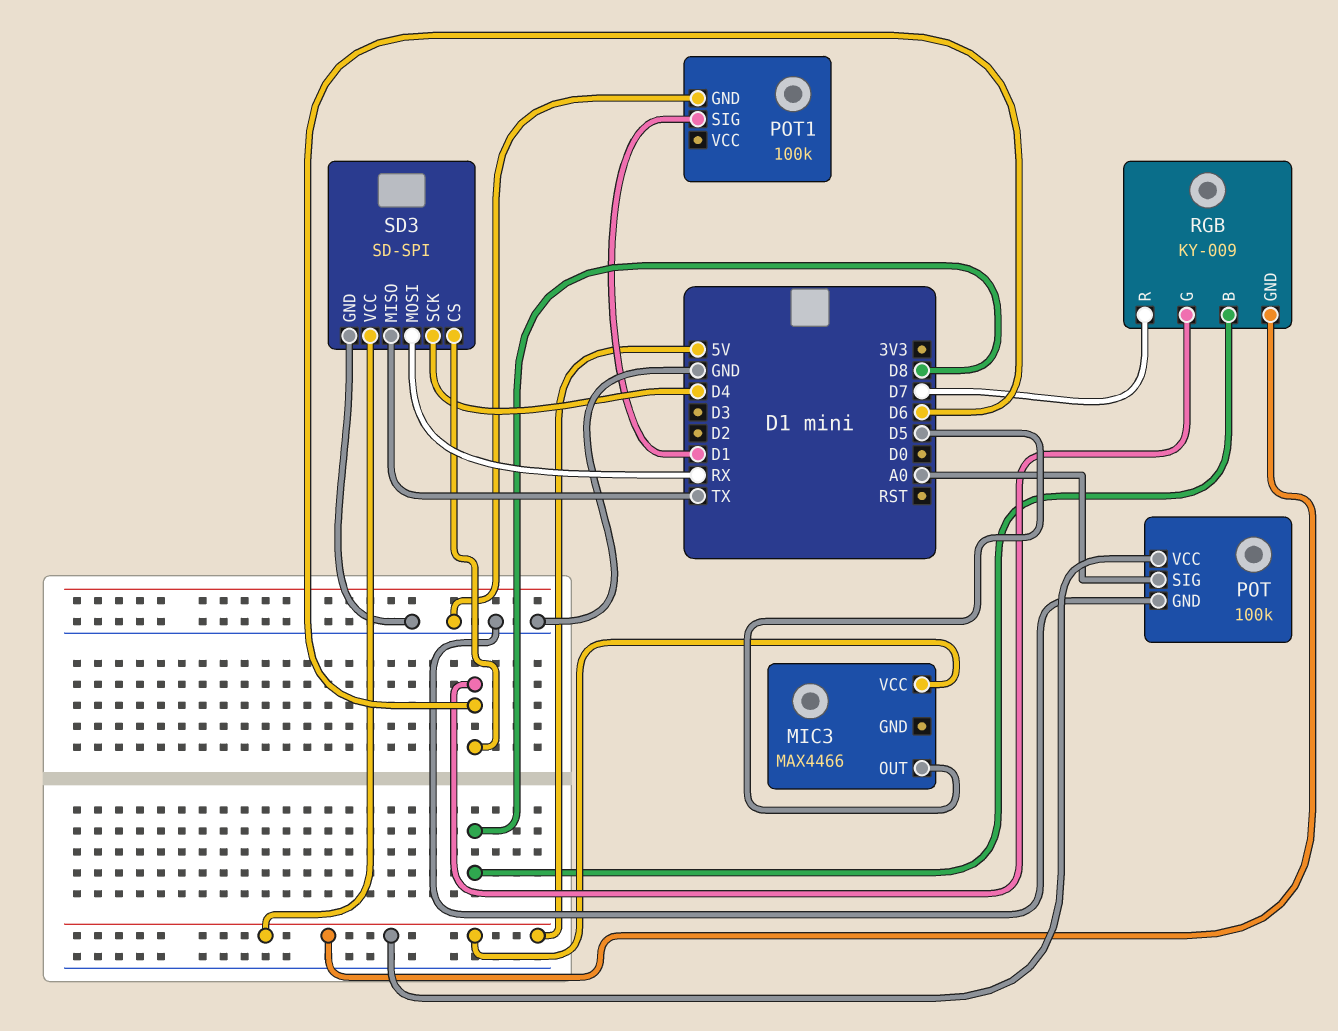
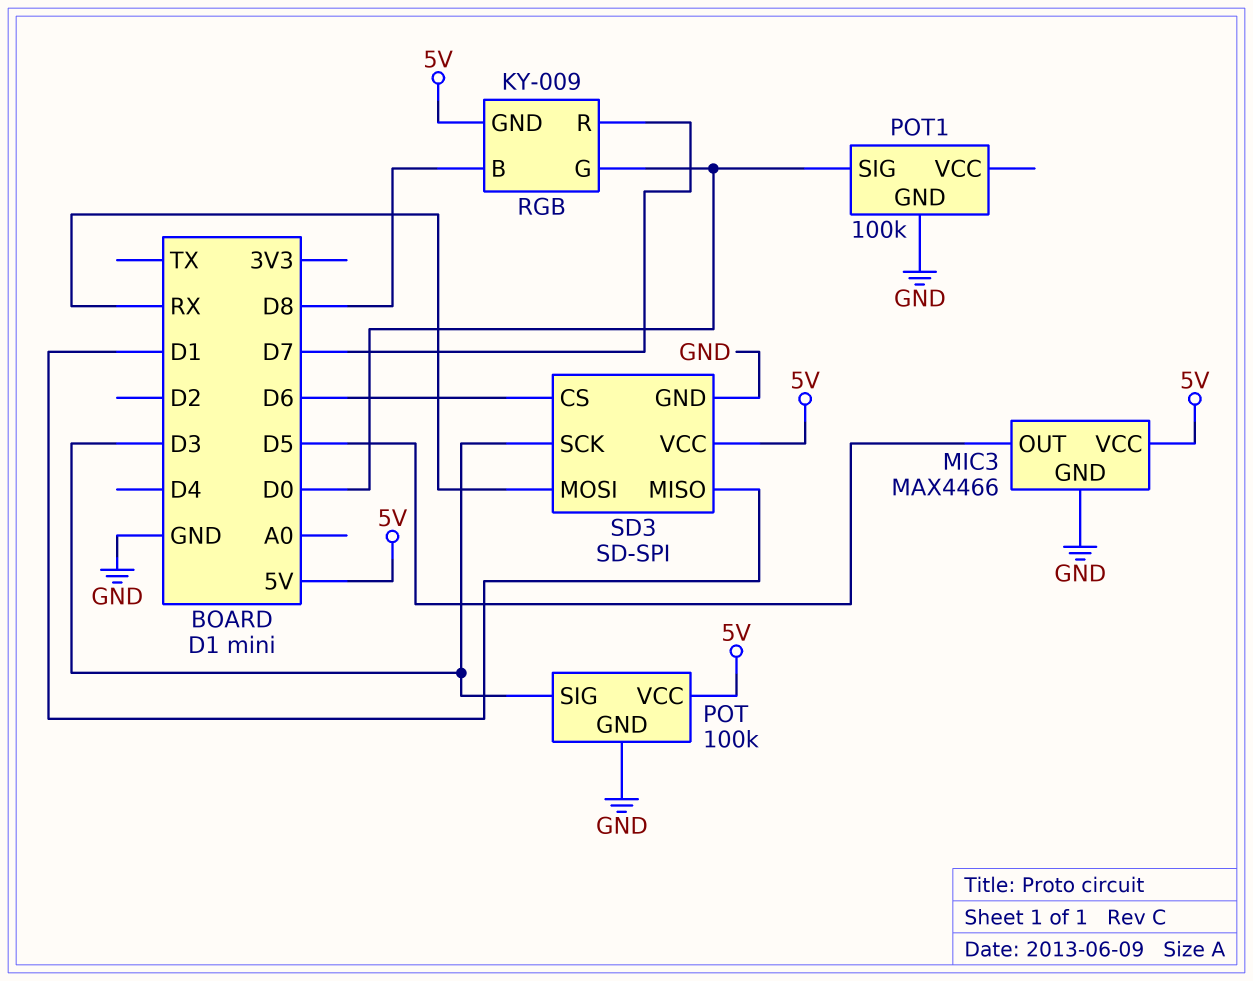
MIC3 pin GND: none -> GND
POT pin SIG: A0 -> D3
POT1 pin SIG: D1 -> D0
RGB pin G: D6 -> D0
SD3 pin MISO: TX -> D1
SD3 pin SCK: D4 -> D3

